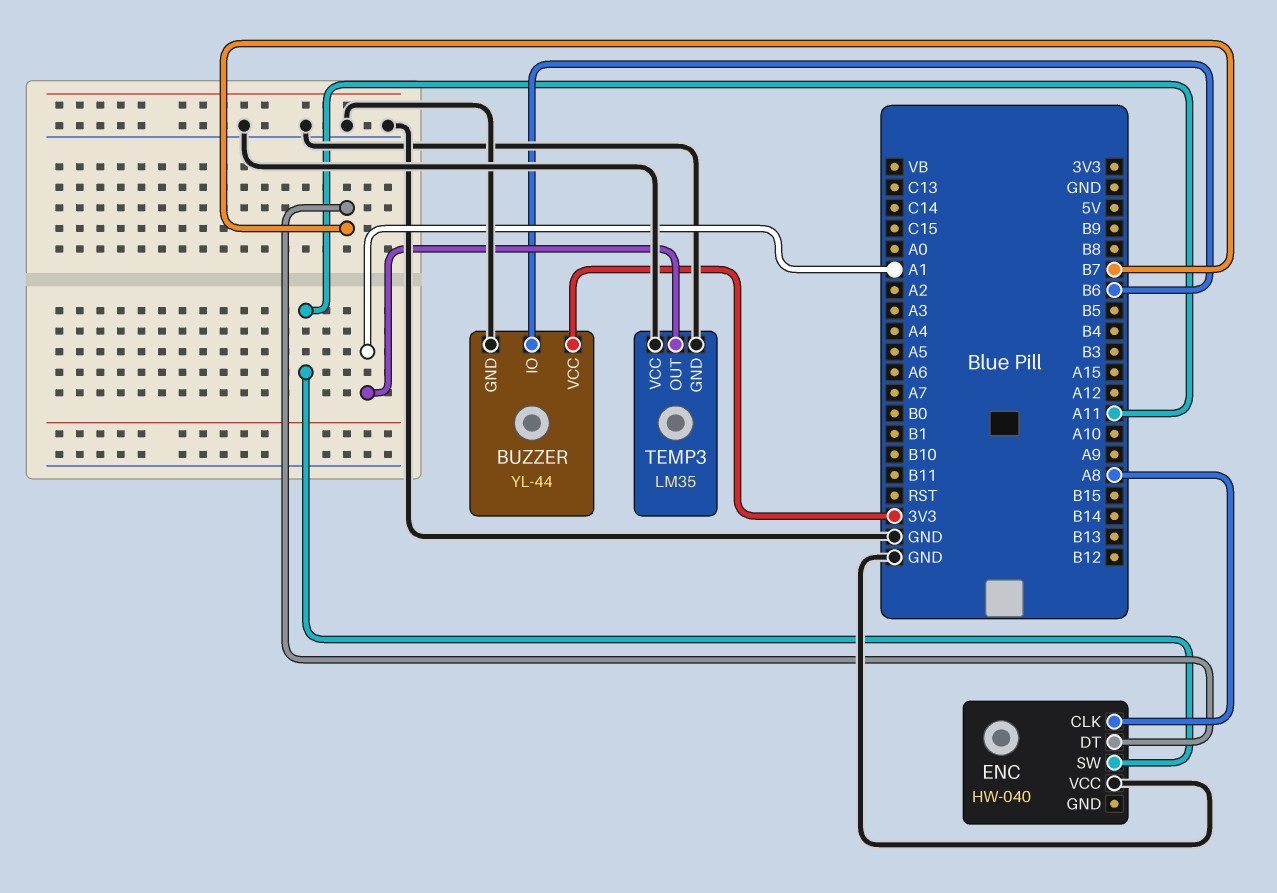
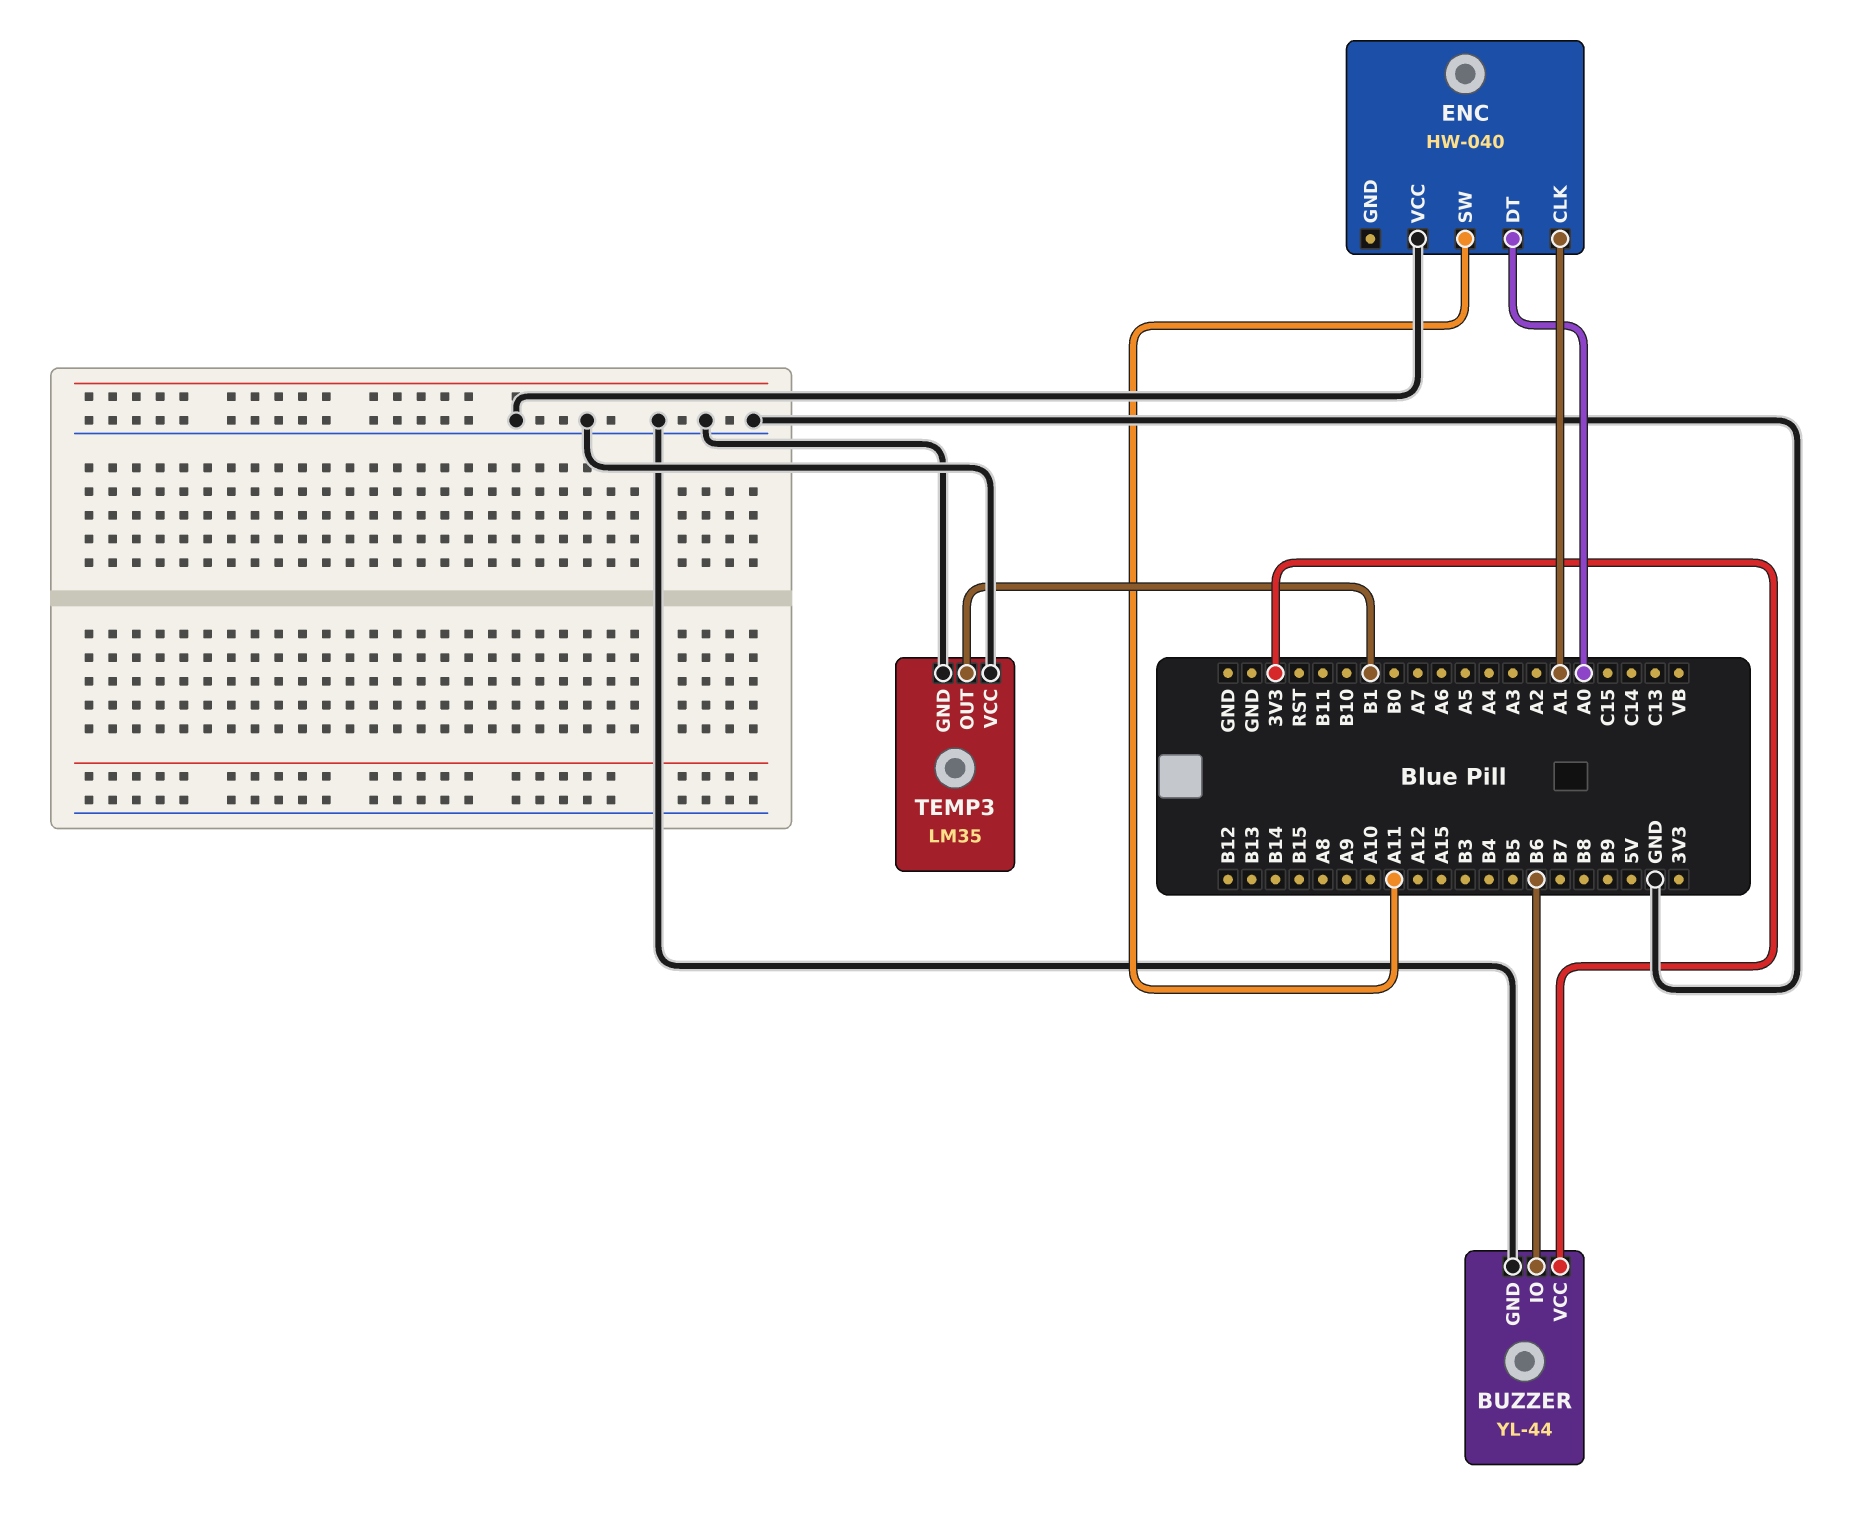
ENC pin CLK: A8 -> A1
ENC pin DT: B7 -> A0
TEMP3 pin OUT: A1 -> B1

